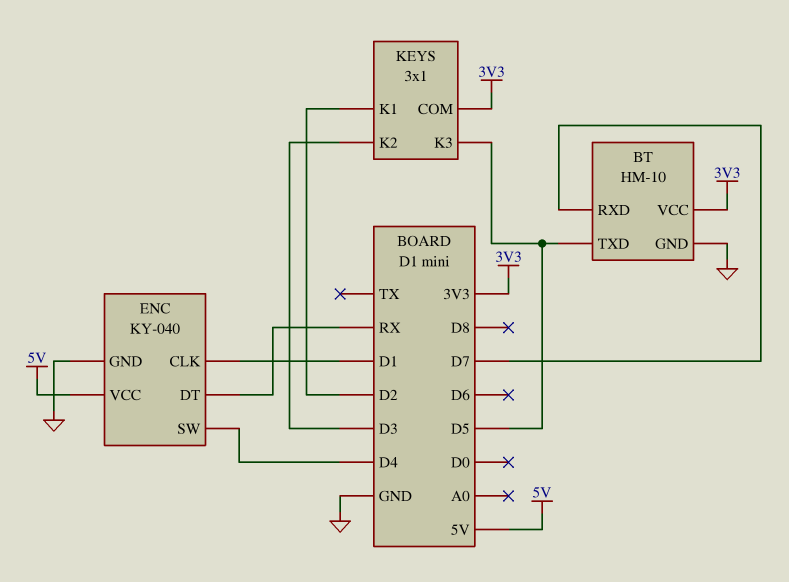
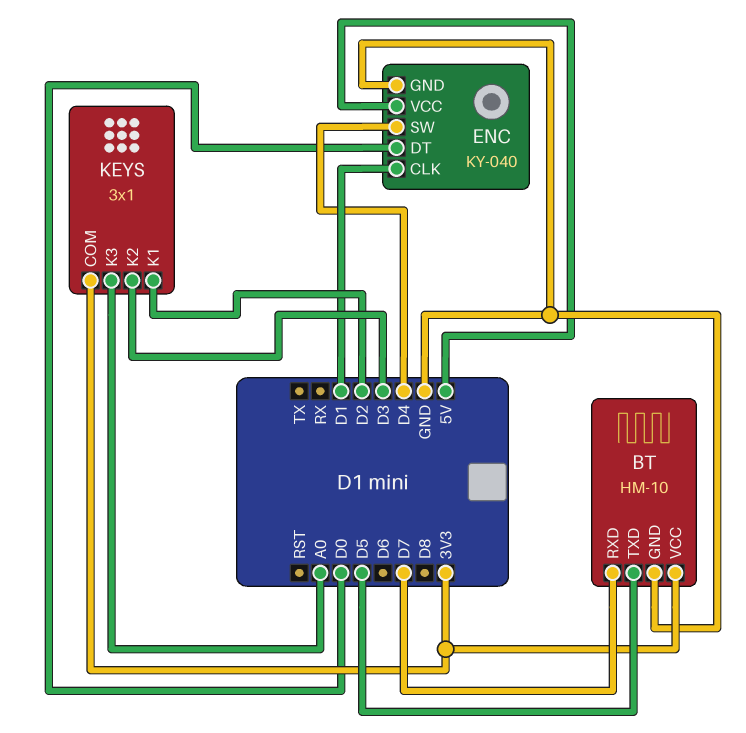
ENC pin DT: RX -> D0
KEYS pin K3: D5 -> A0

